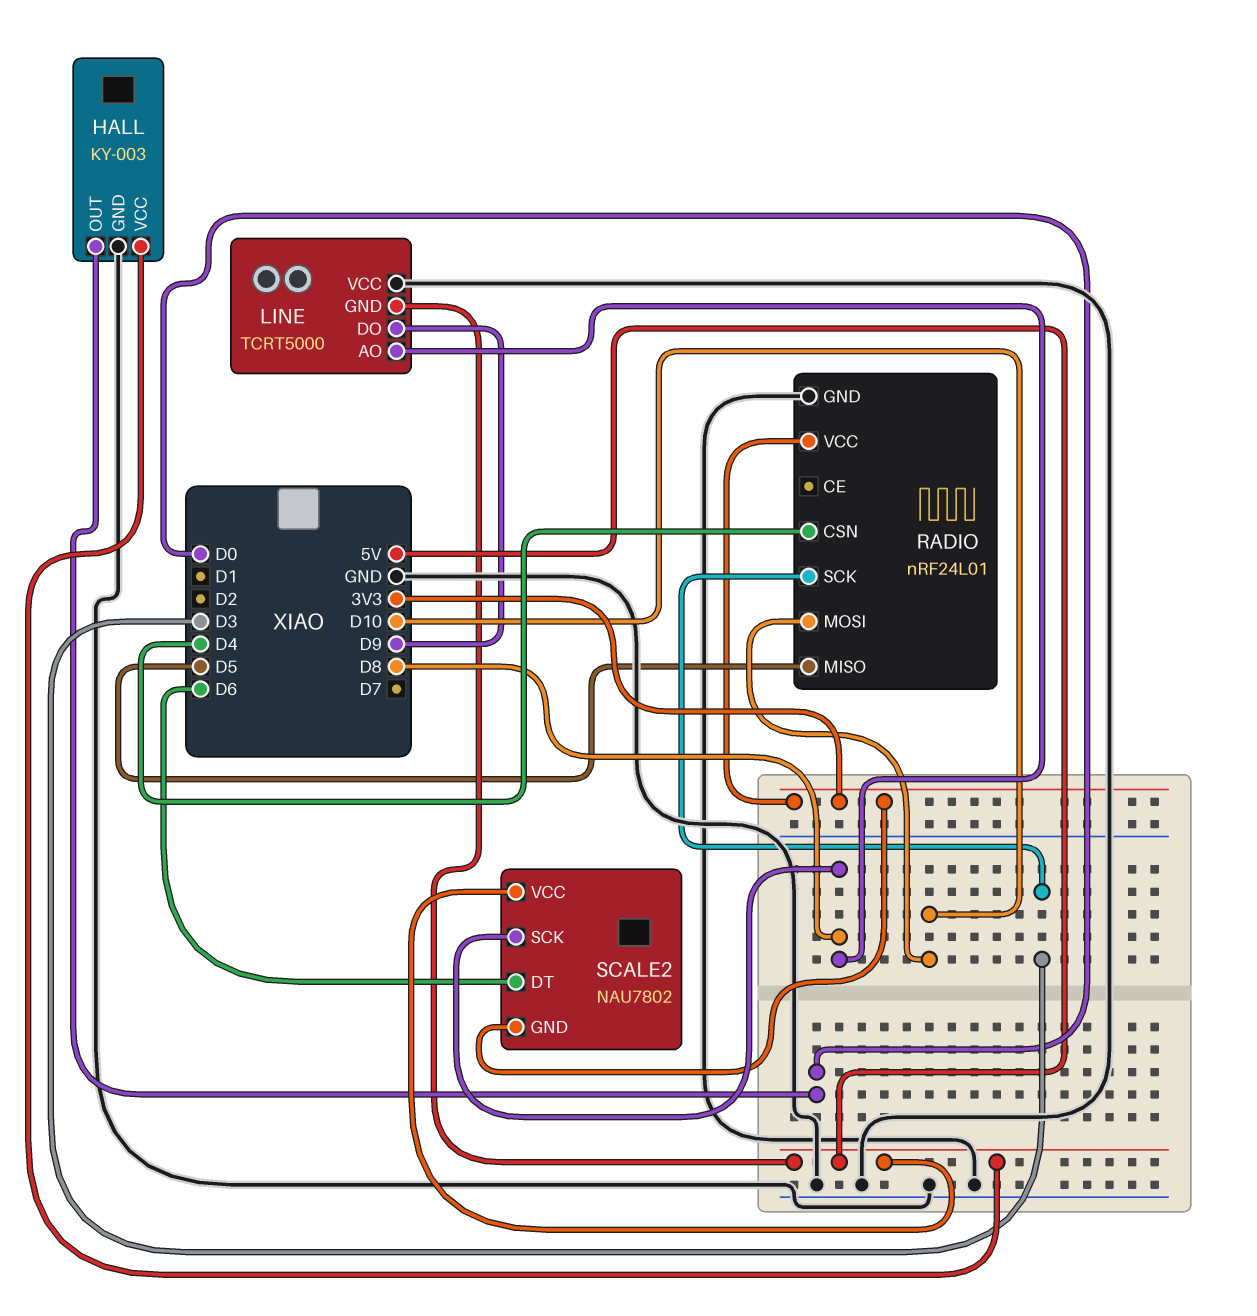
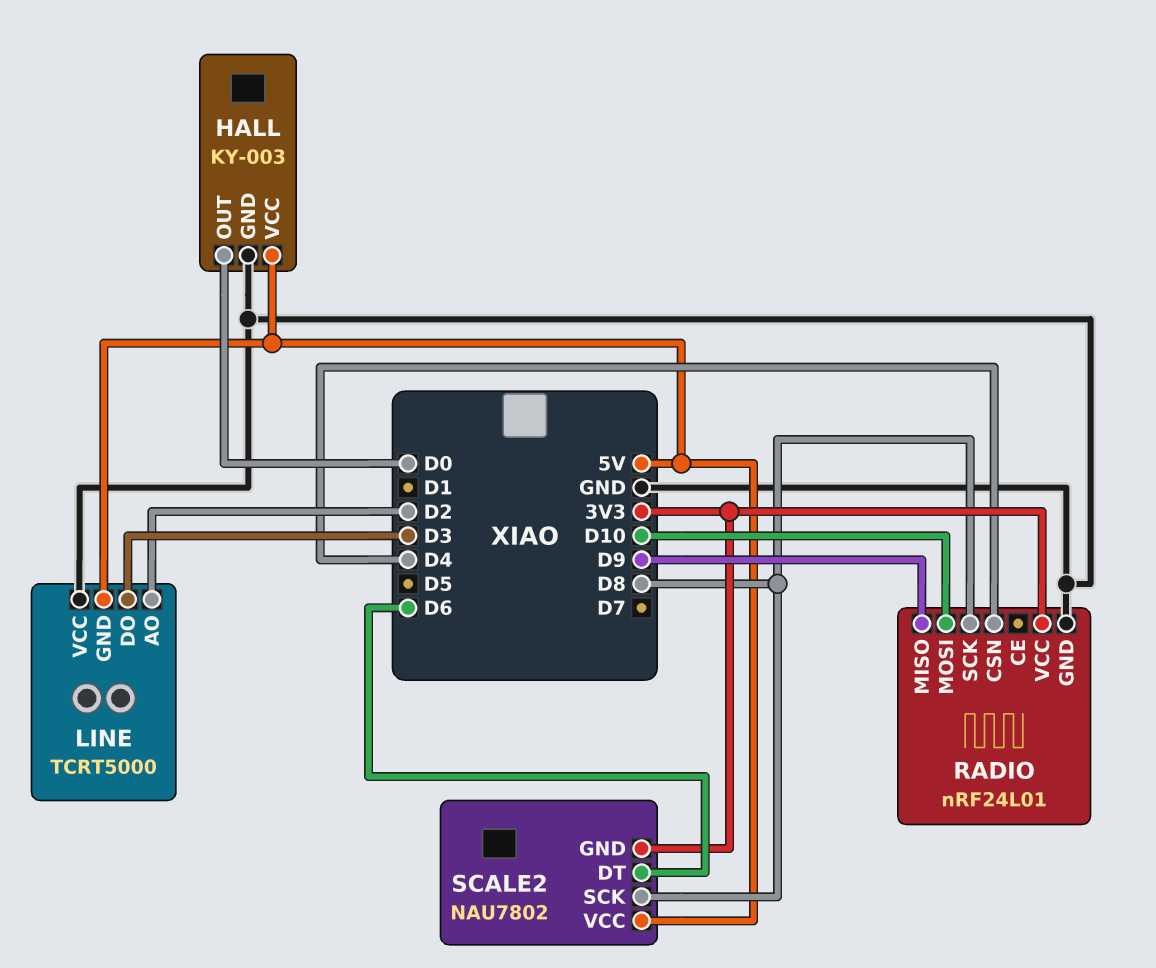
LINE pin AO: D8 -> D2
LINE pin DO: D9 -> D3
RADIO pin MISO: D5 -> D9
RADIO pin SCK: D3 -> D8

